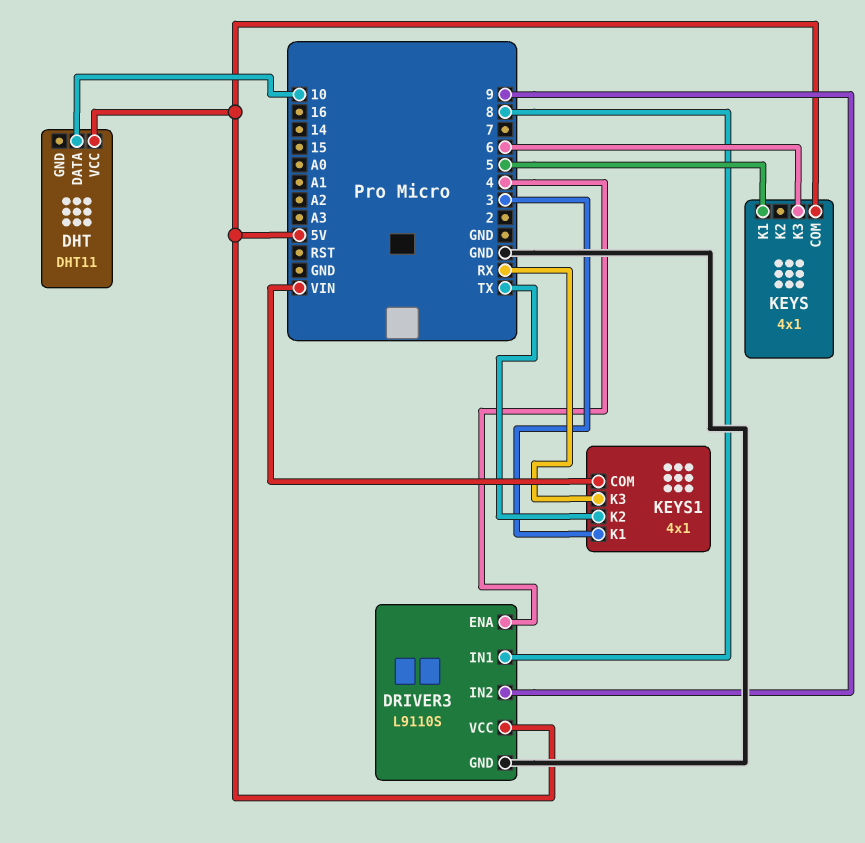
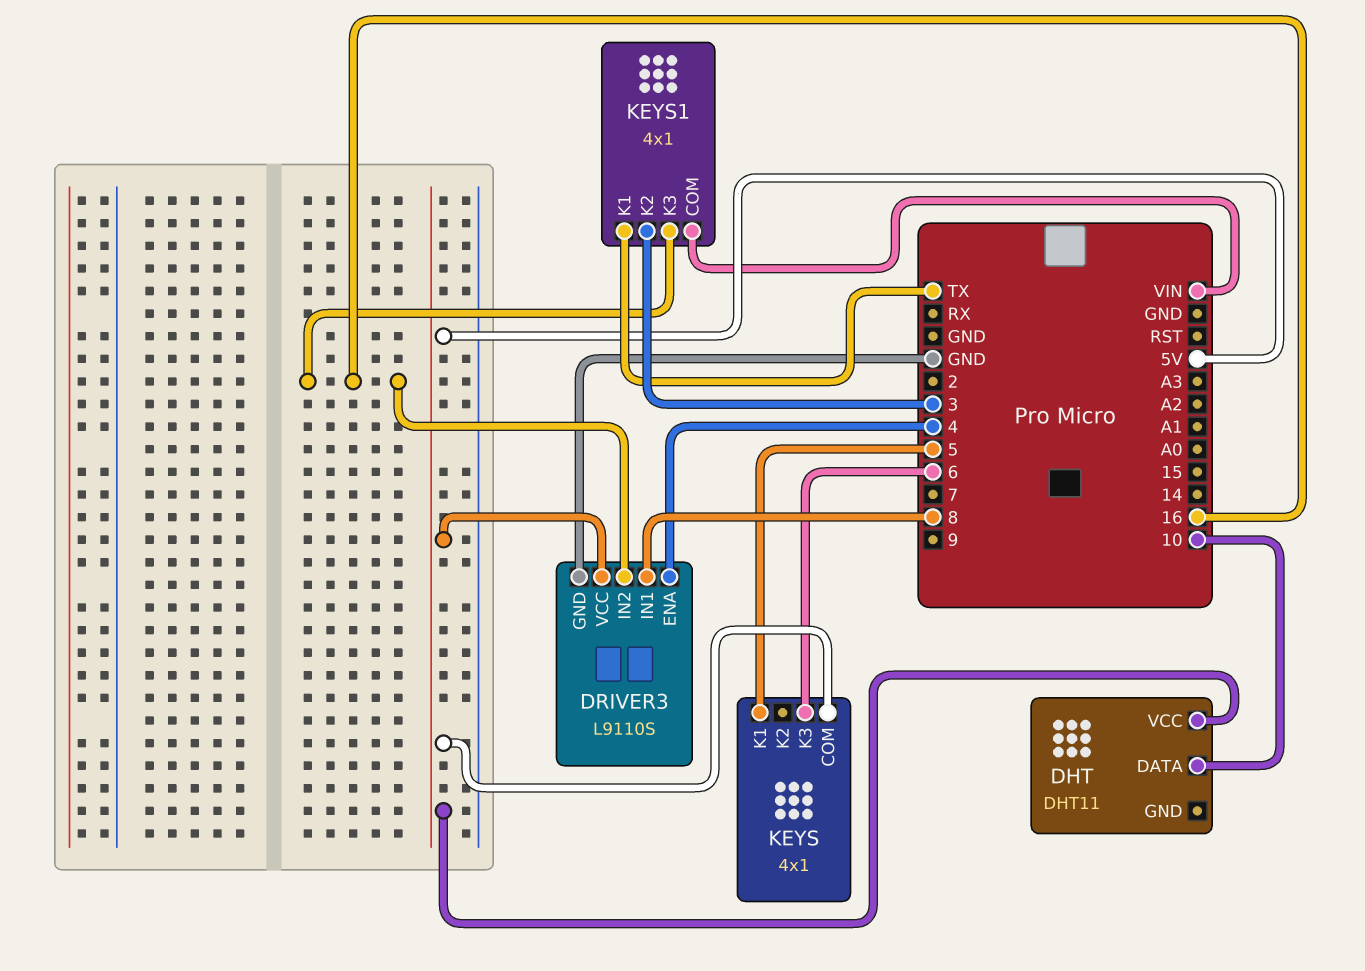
DRIVER3 pin IN2: 9 -> 16
KEYS1 pin K1: 3 -> TX
KEYS1 pin K2: TX -> 3
KEYS1 pin K3: RX -> 16

